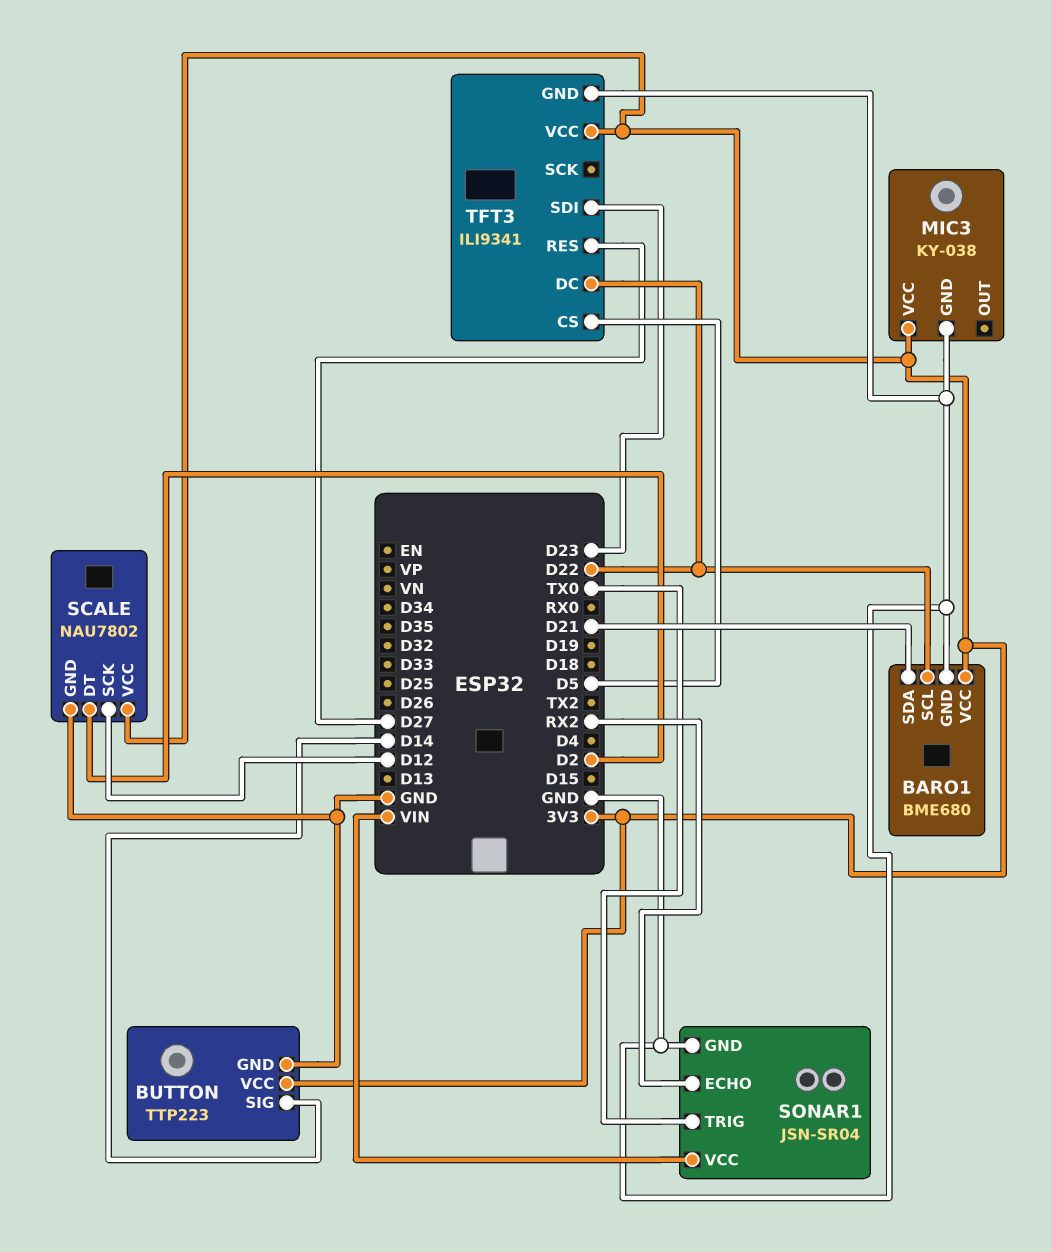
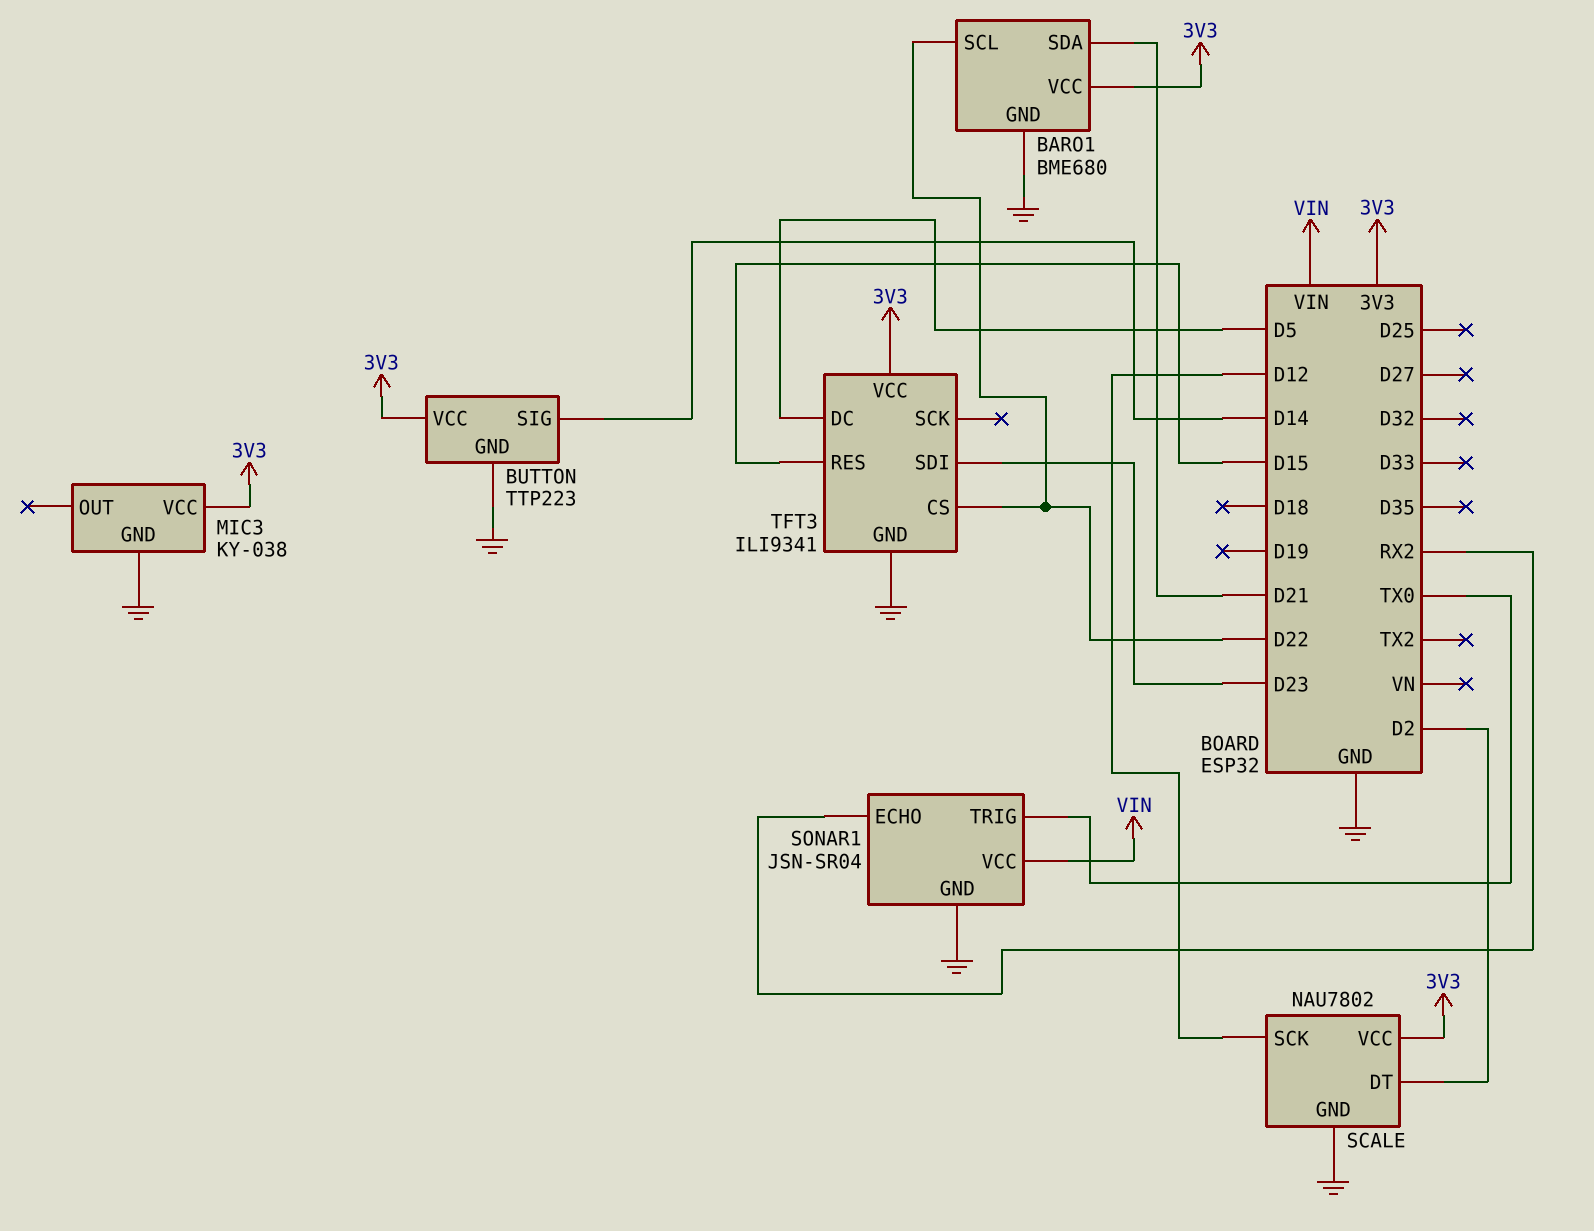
TFT3 pin CS: D5 -> D22
TFT3 pin DC: D22 -> D5
TFT3 pin RES: D27 -> D15

